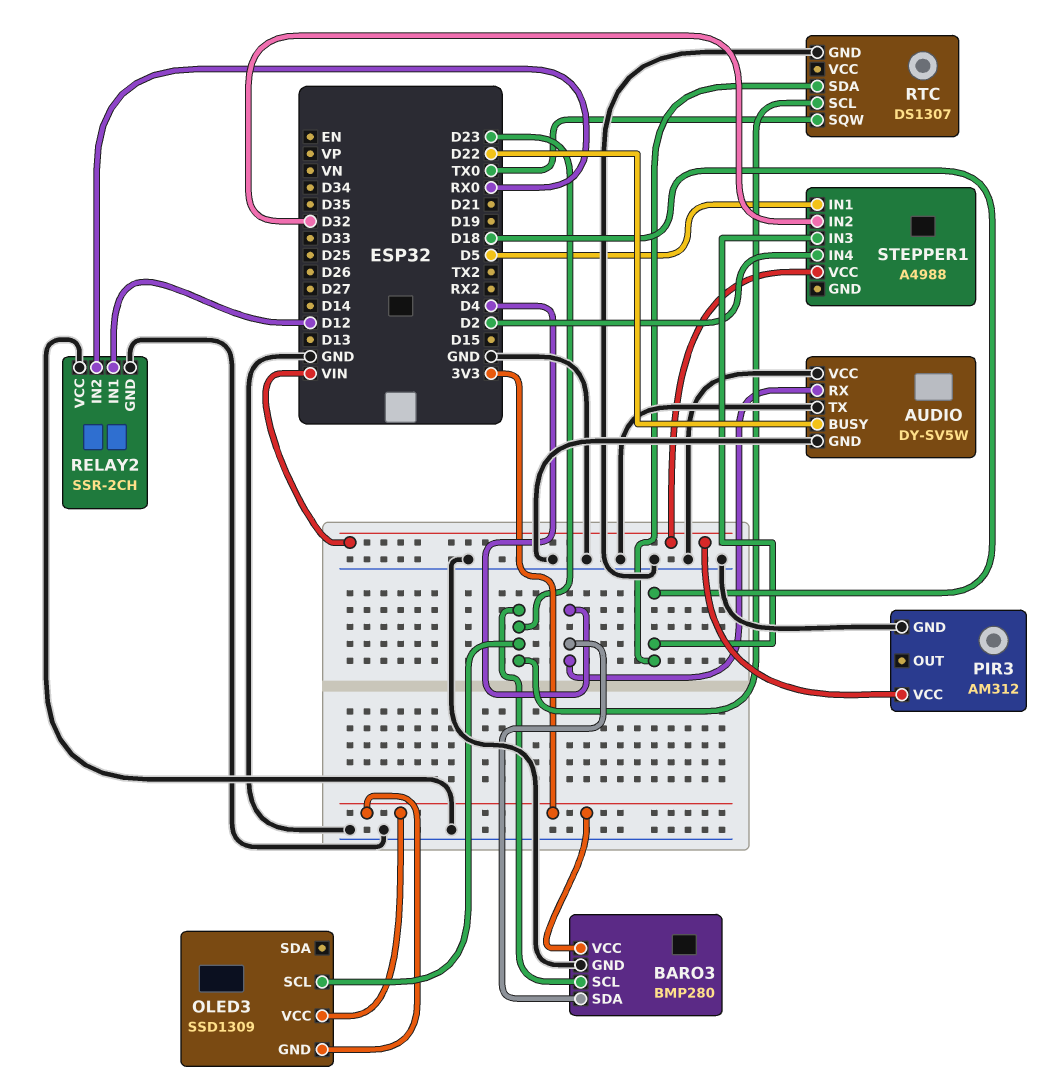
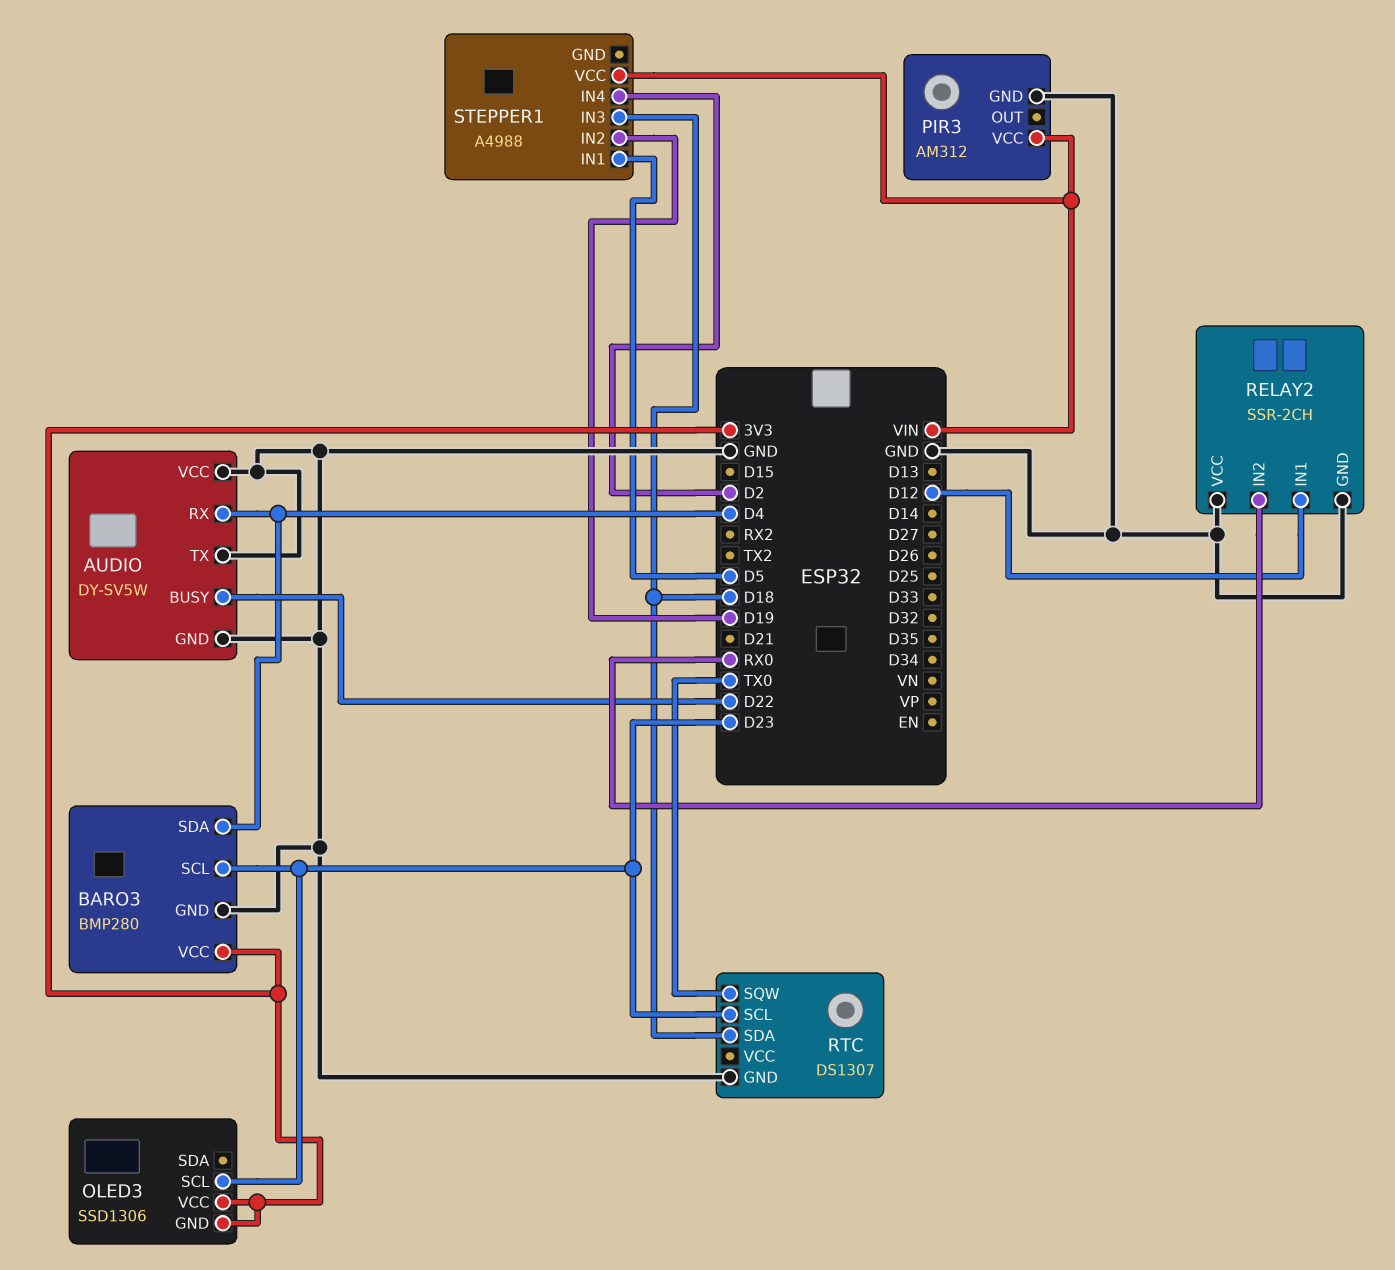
OLED3: SSD1309 -> SSD1306
STEPPER1 pin IN2: D32 -> D19

